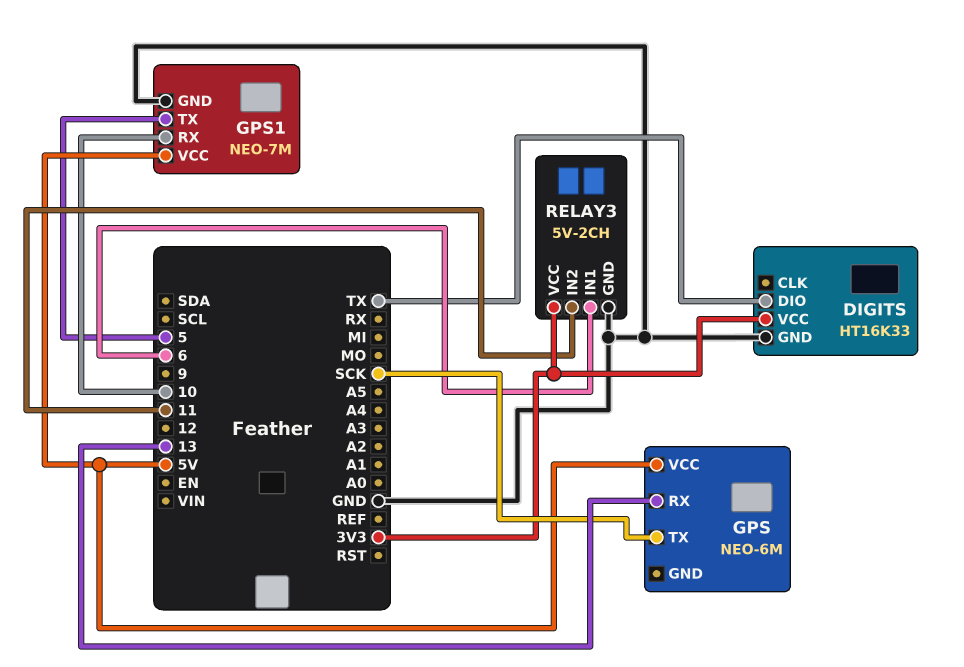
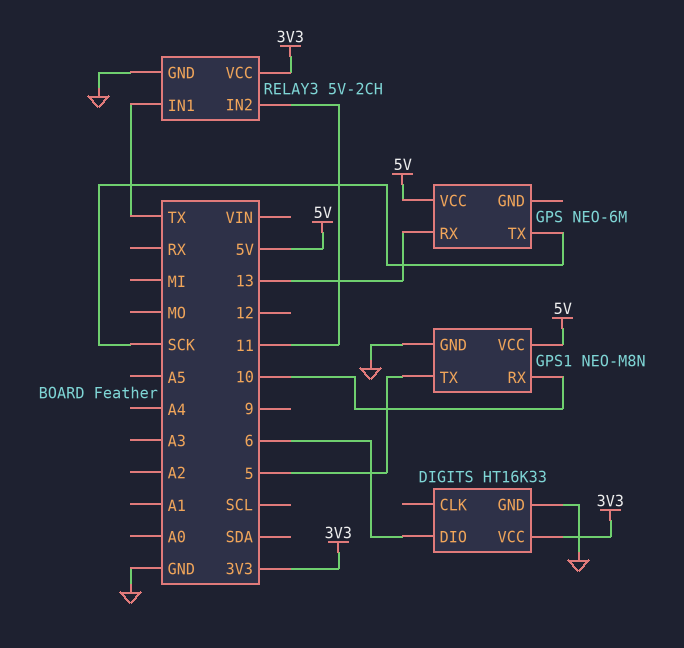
DIGITS pin DIO: TX -> 6
GPS1: NEO-7M -> NEO-M8N
RELAY3 pin IN1: 6 -> TX

